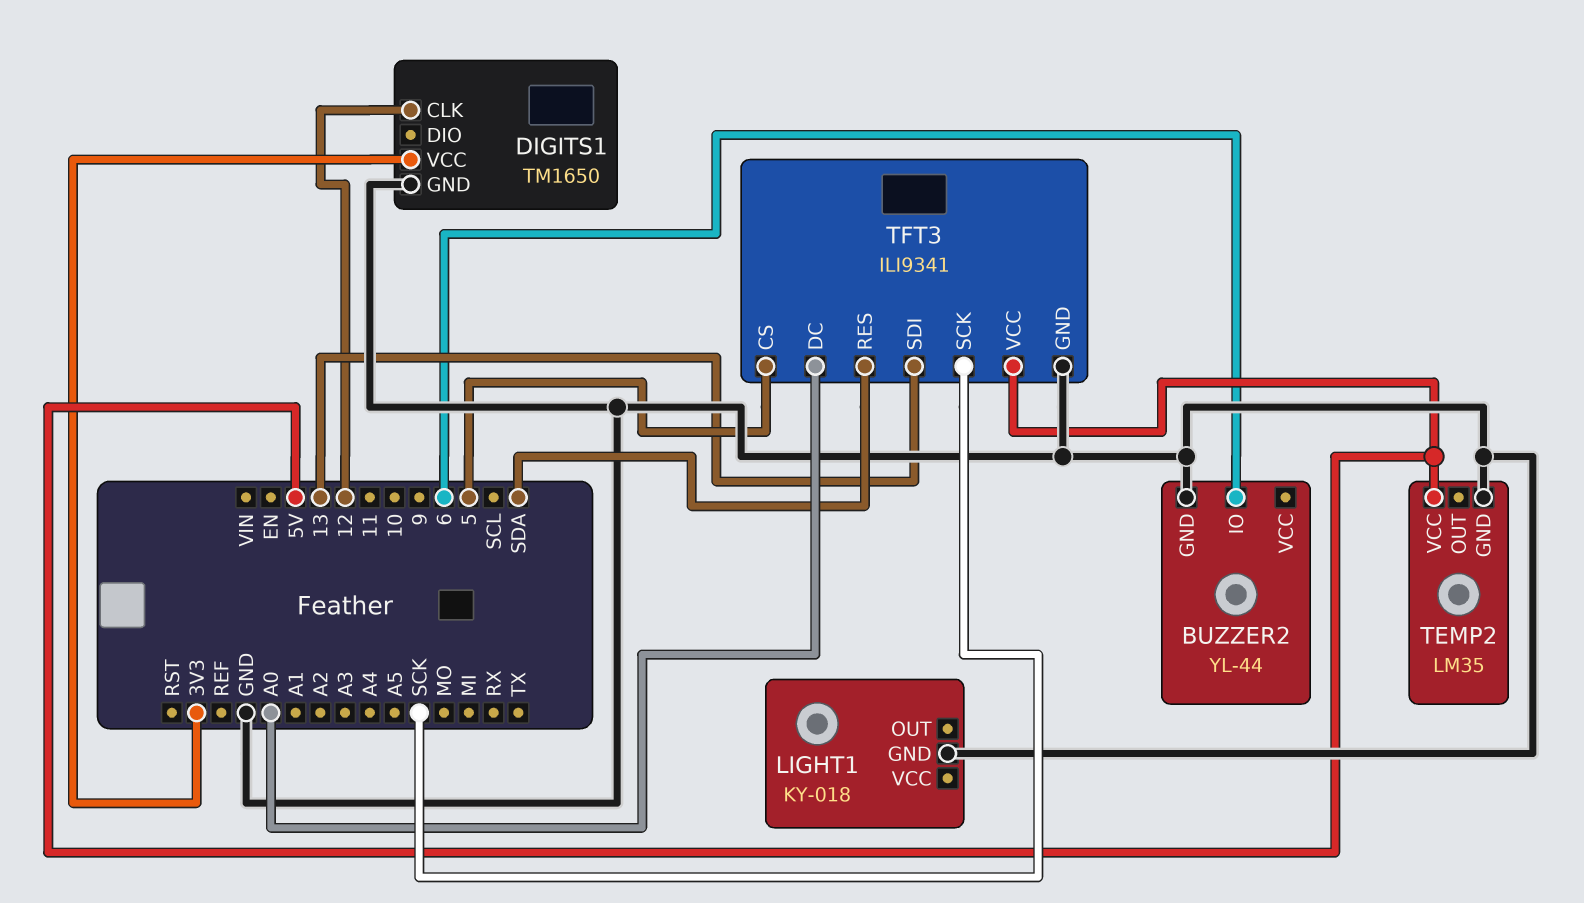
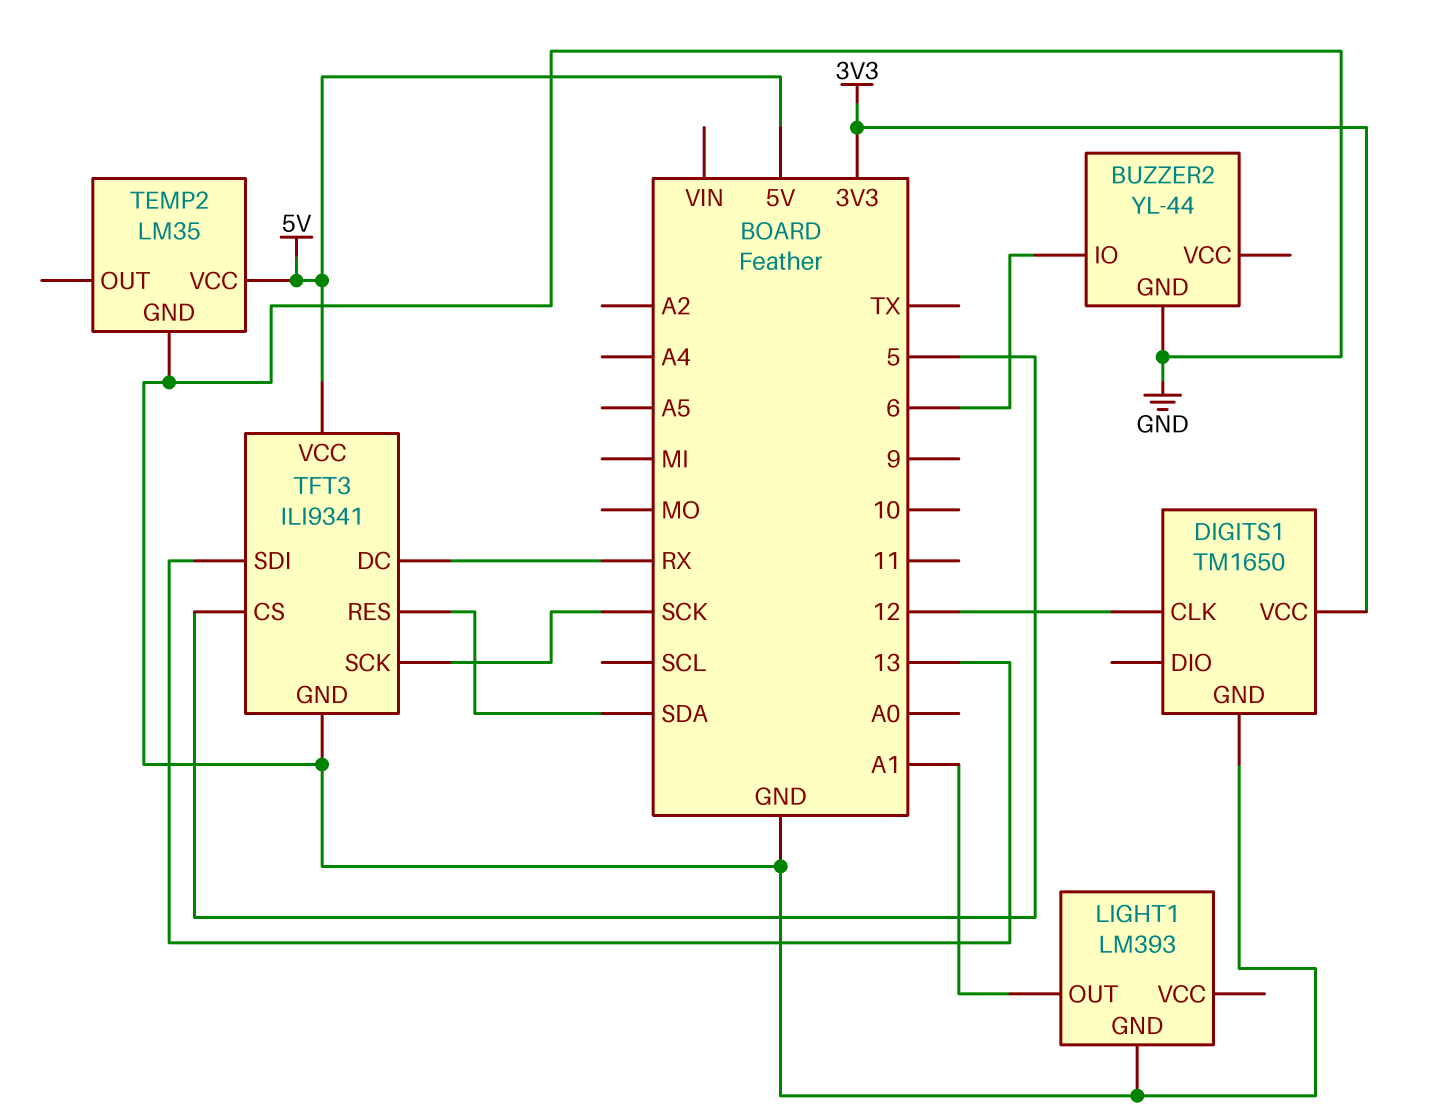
LIGHT1: KY-018 -> LM393
LIGHT1 pin OUT: none -> A1
TFT3 pin DC: A0 -> RX

